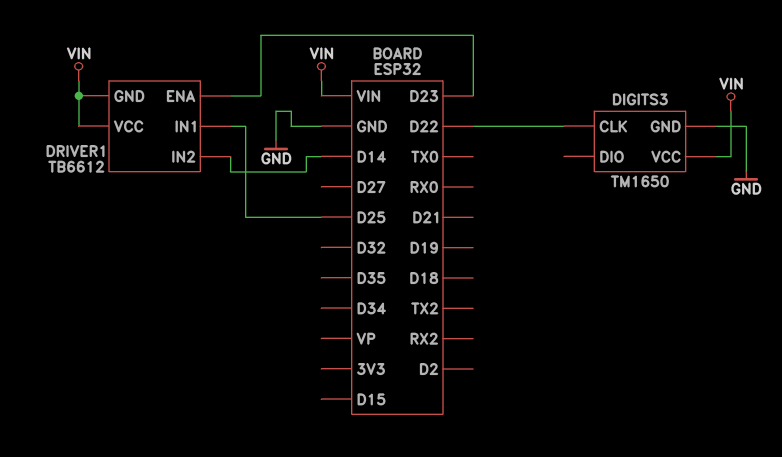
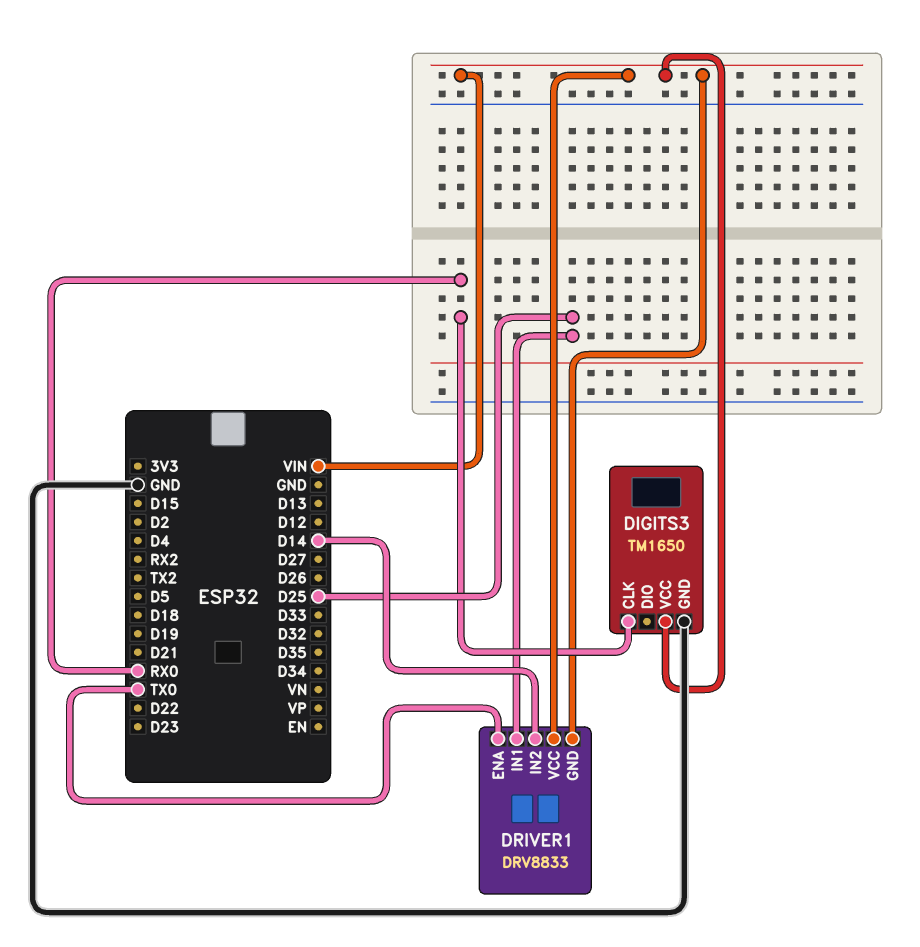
DIGITS3 pin CLK: D22 -> RX0
DRIVER1: TB6612 -> DRV8833
DRIVER1 pin ENA: D23 -> TX0

